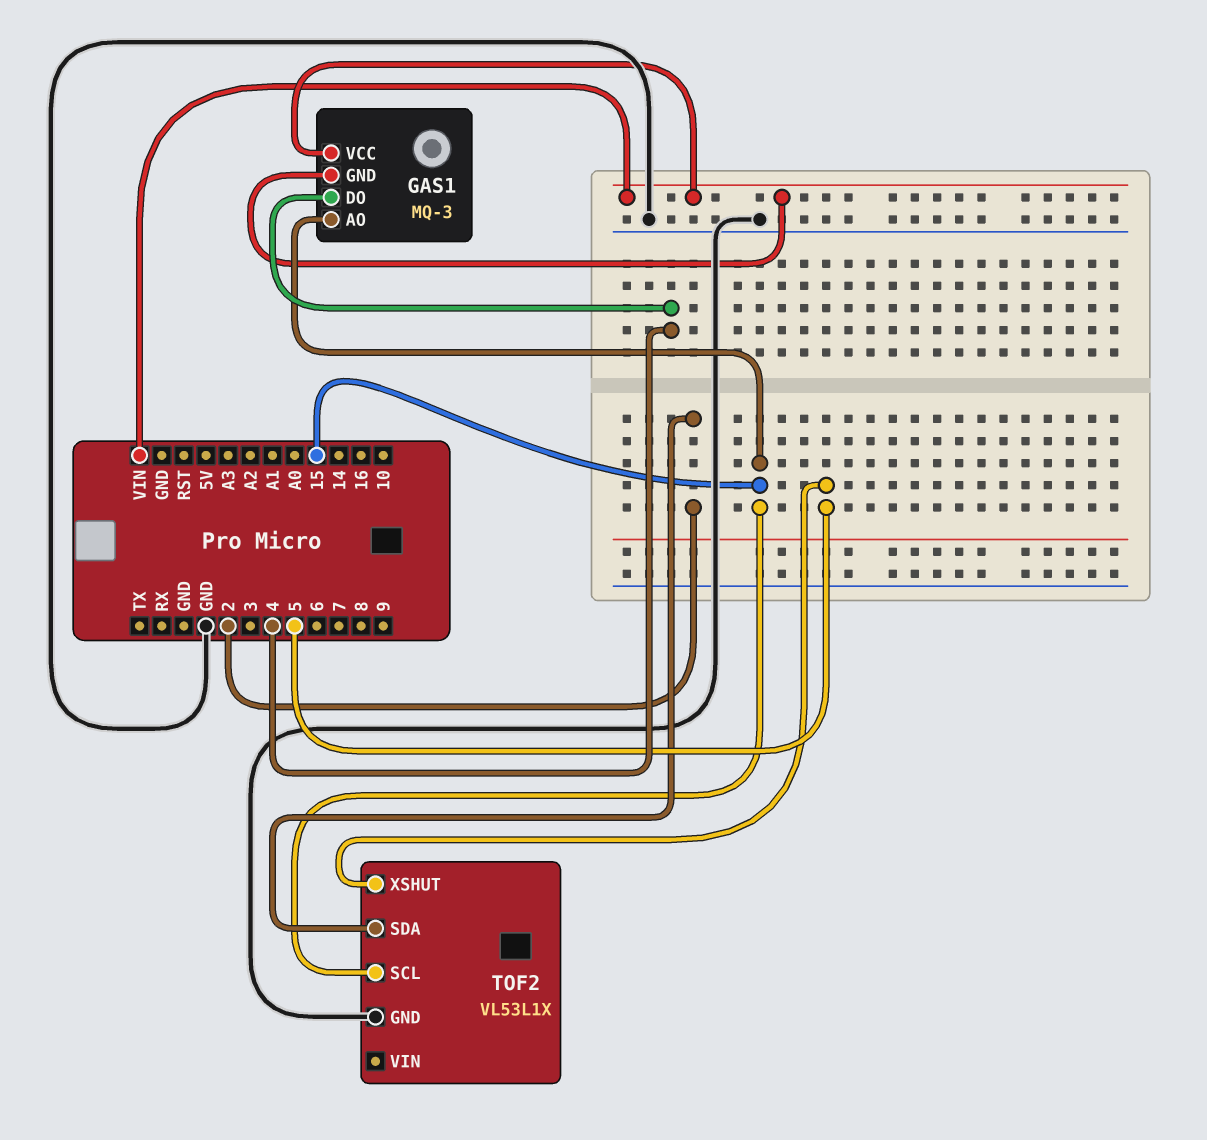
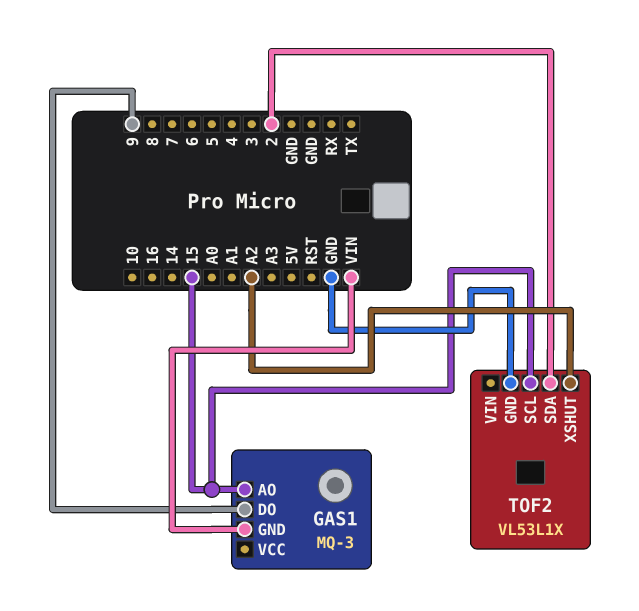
GAS1 pin DO: 4 -> 9
GAS1 pin VCC: VIN -> none
TOF2 pin XSHUT: 5 -> A2

